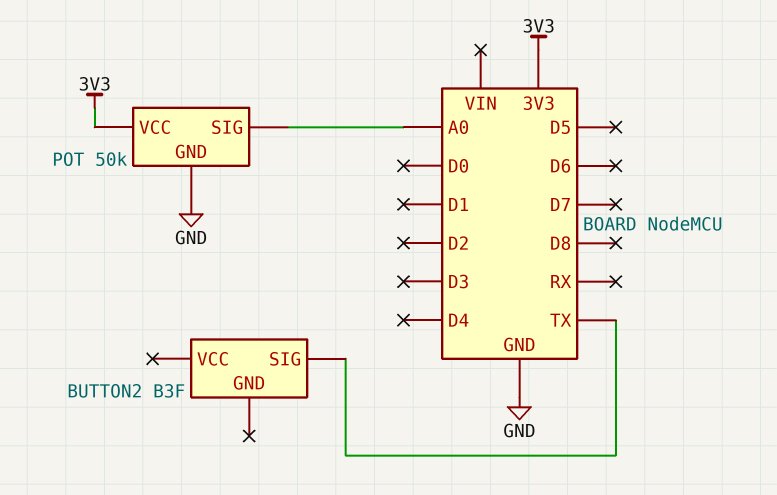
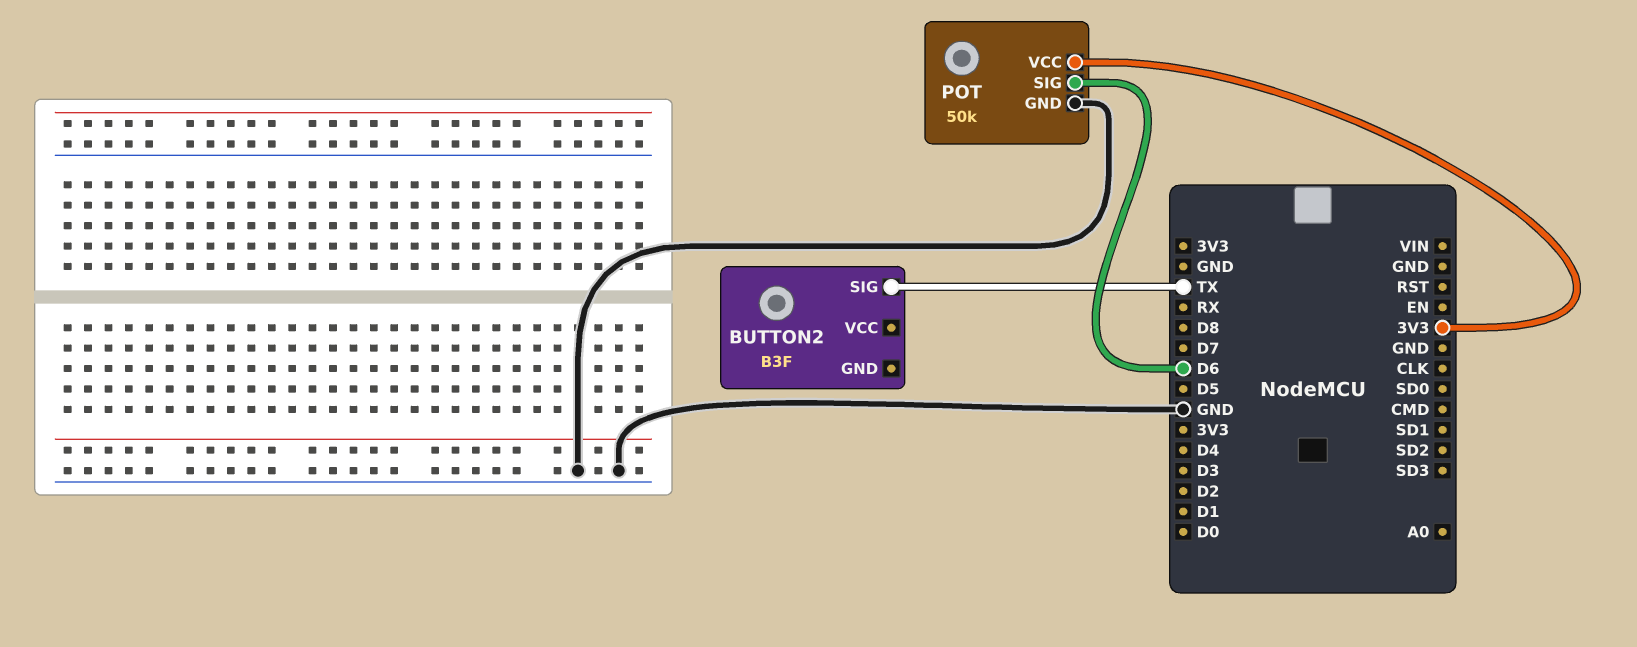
POT pin SIG: A0 -> D6

